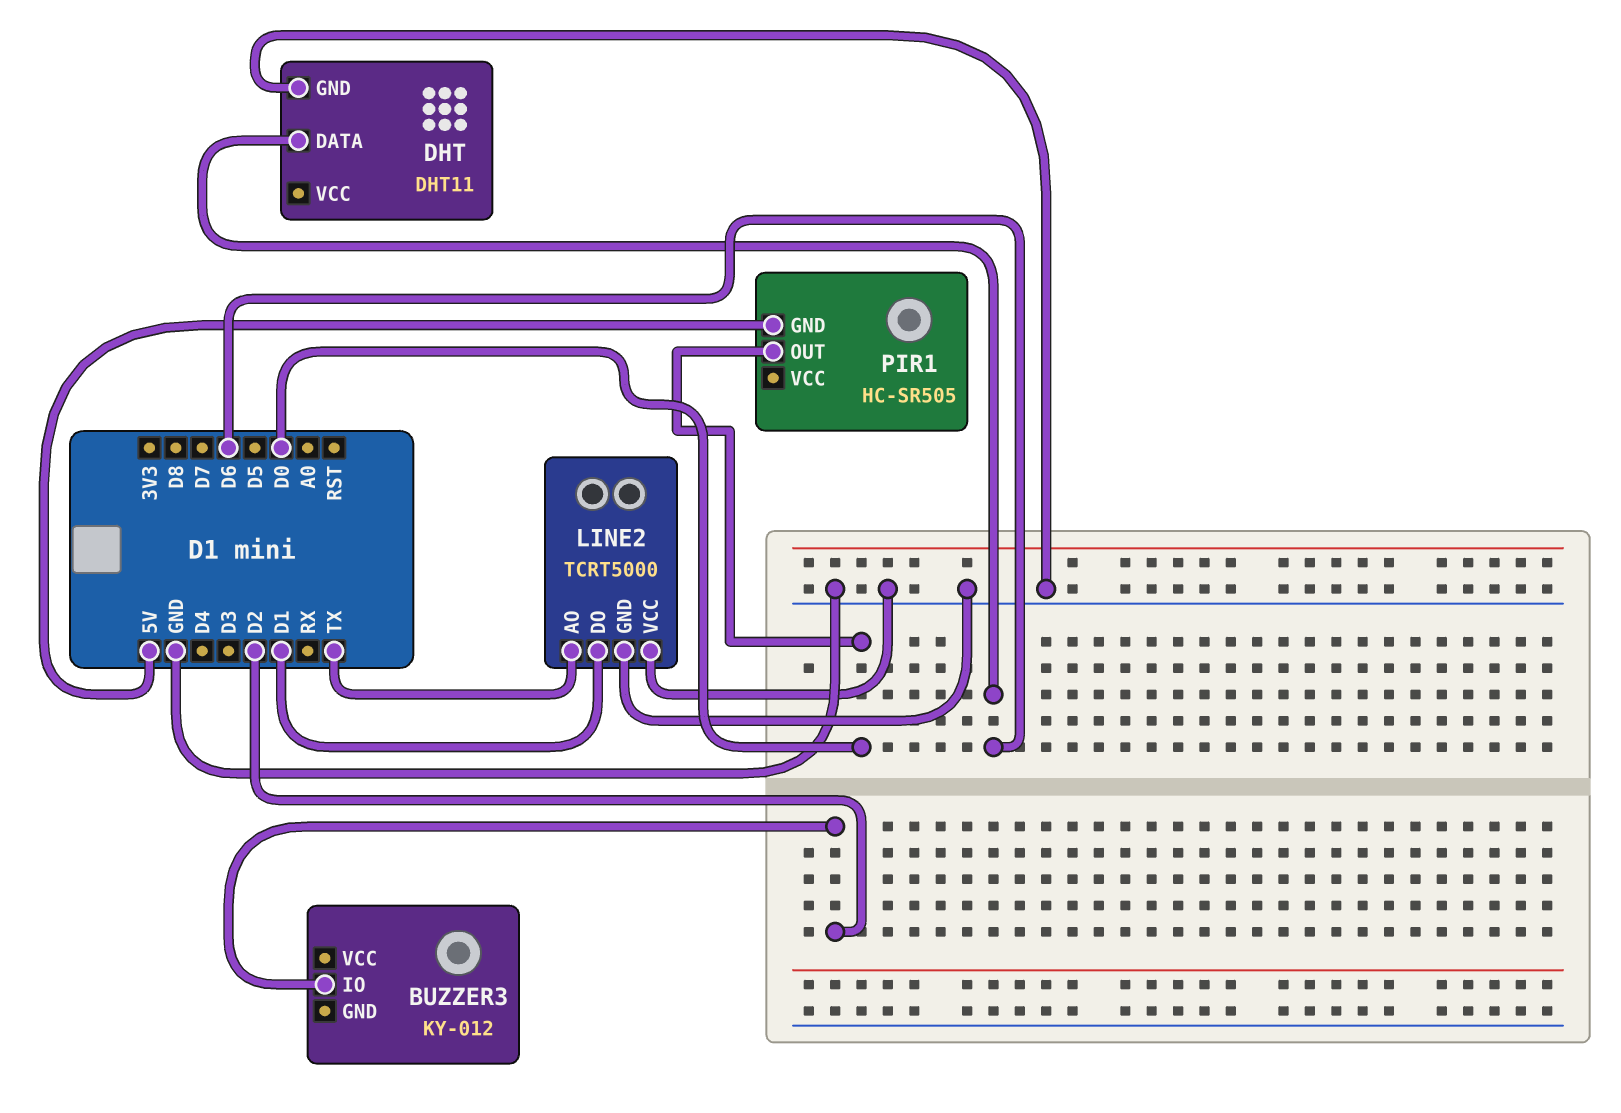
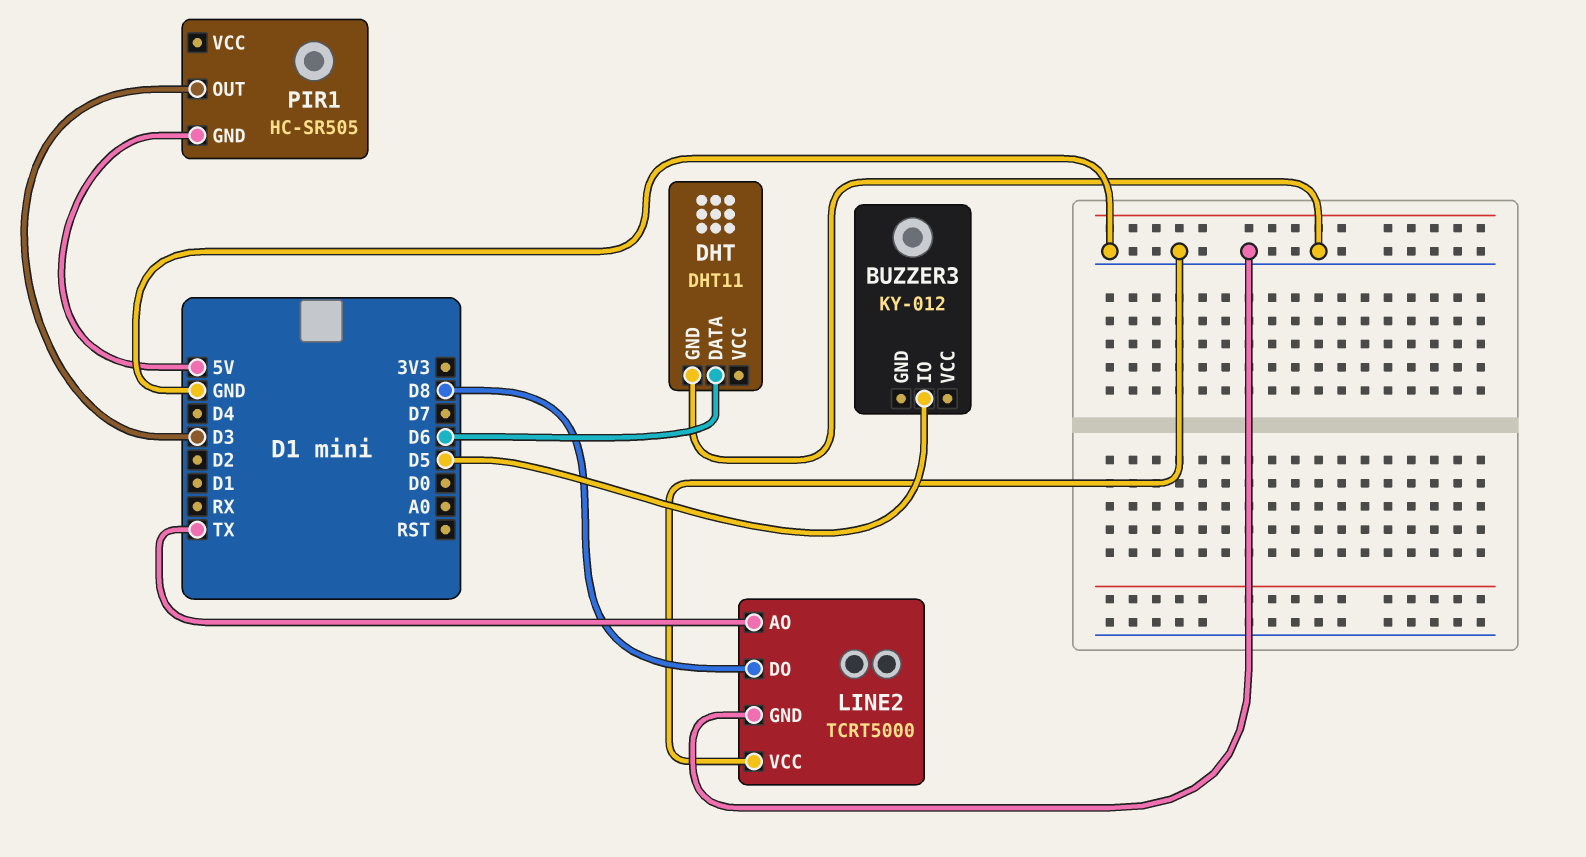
BUZZER3 pin IO: D2 -> D5
LINE2 pin DO: D1 -> D8
PIR1 pin OUT: D0 -> D3

